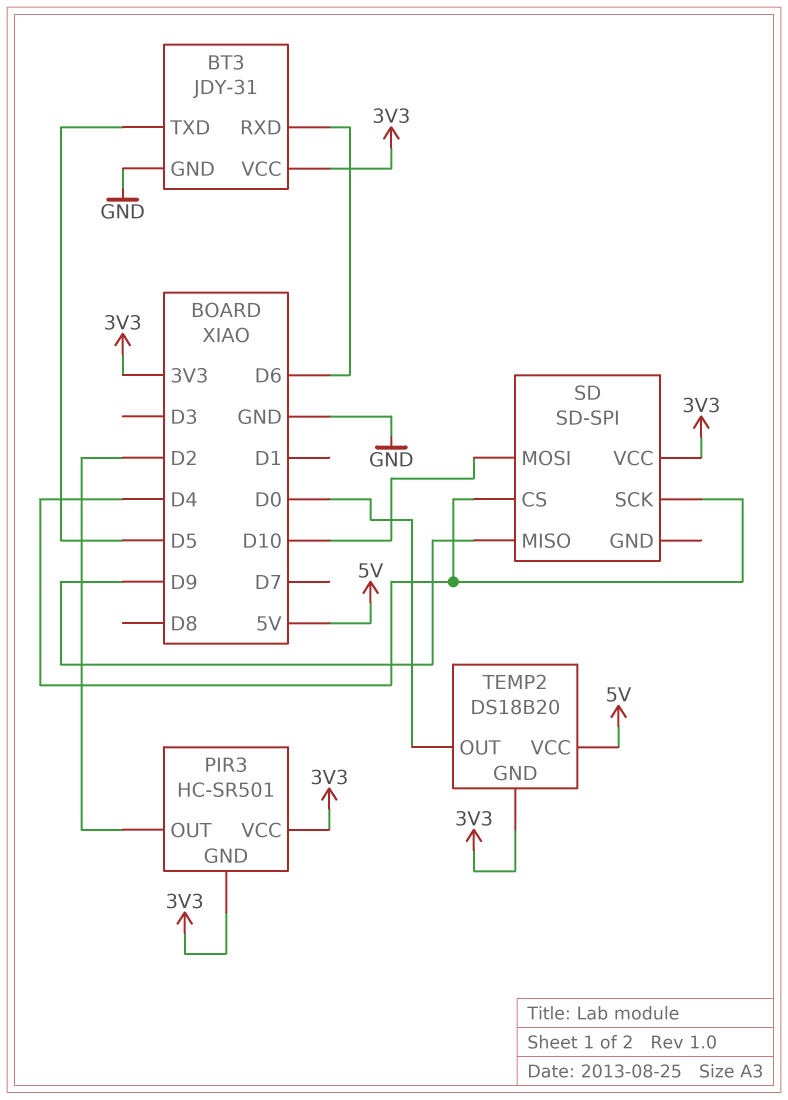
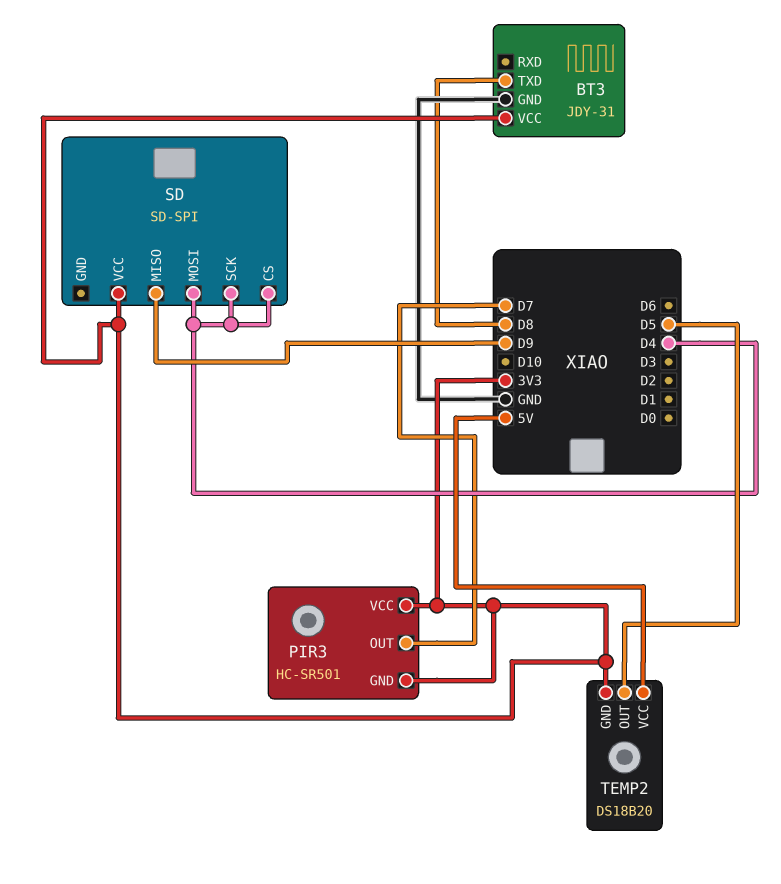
BT3 pin RXD: D6 -> none
BT3 pin TXD: D5 -> D8
PIR3 pin OUT: D2 -> D7
SD pin MOSI: D10 -> D4
TEMP2 pin OUT: D0 -> D5

